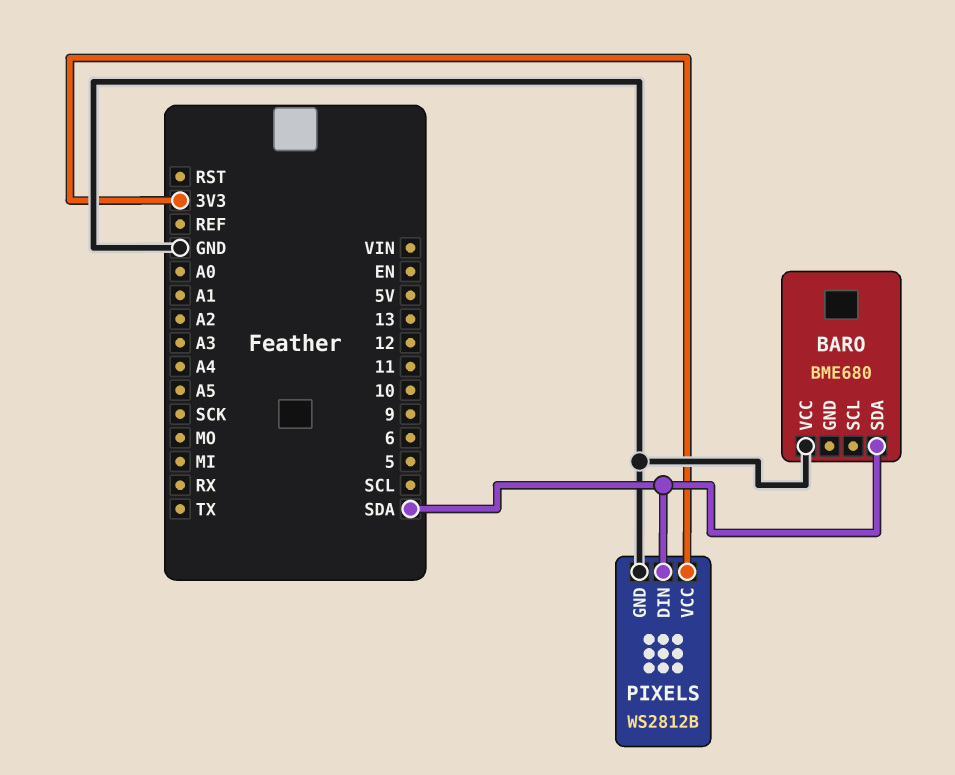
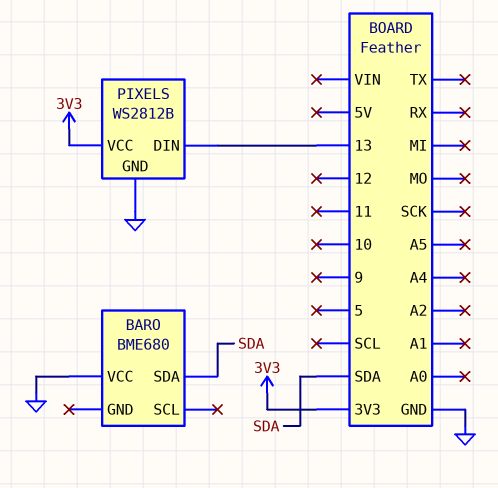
PIXELS pin DIN: SDA -> 13

